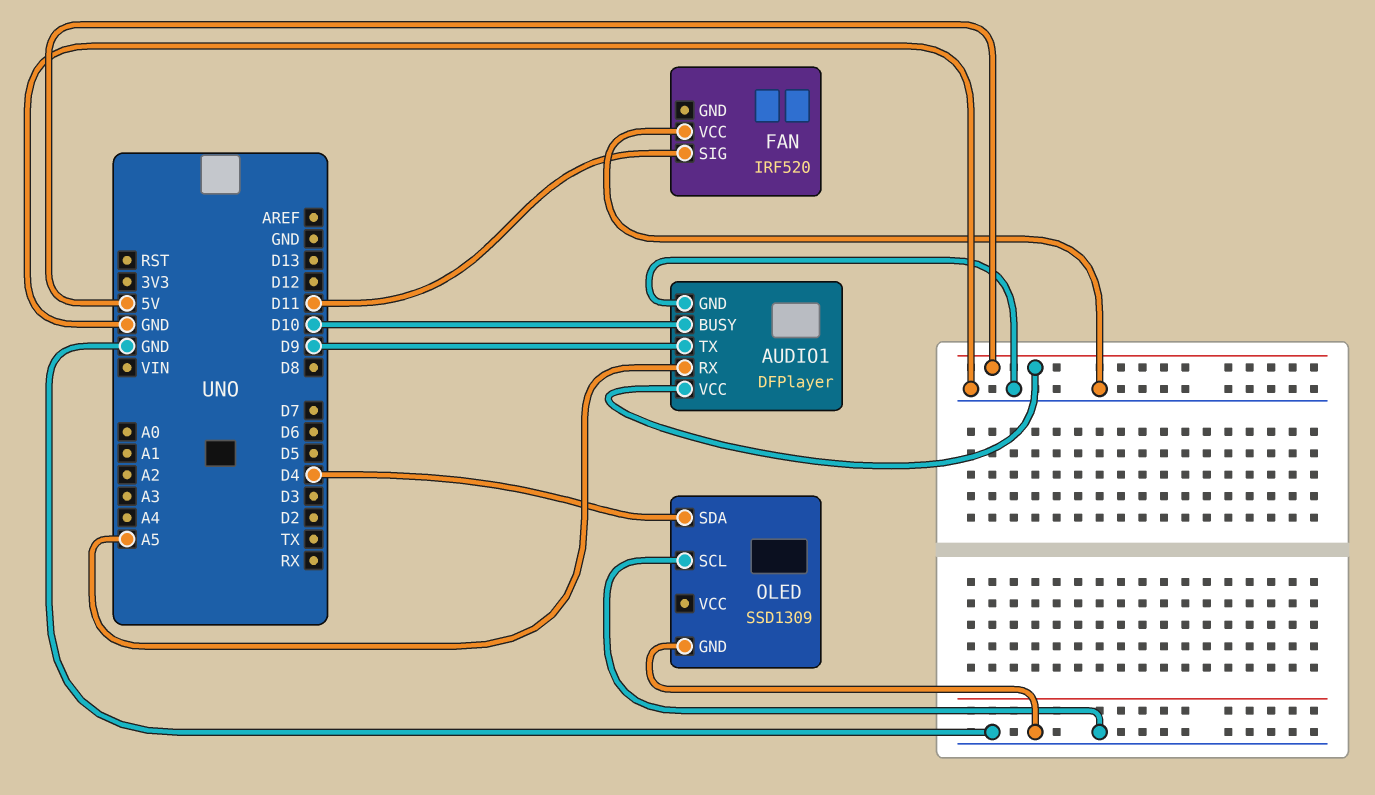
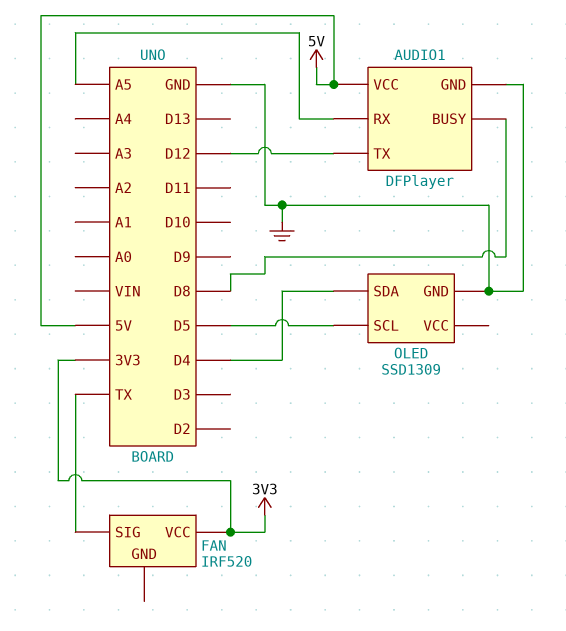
AUDIO1 pin BUSY: D10 -> D8
AUDIO1 pin TX: D9 -> D12
FAN pin SIG: D11 -> TX
FAN pin VCC: GND -> 3V3
OLED pin SCL: GND -> D5

